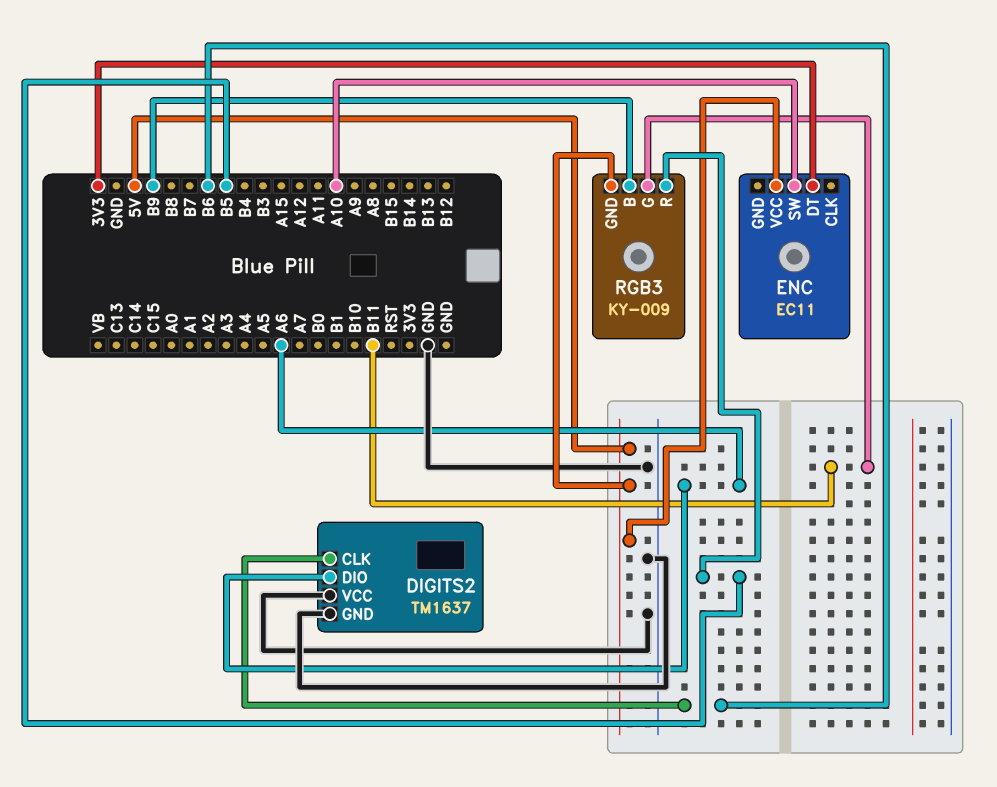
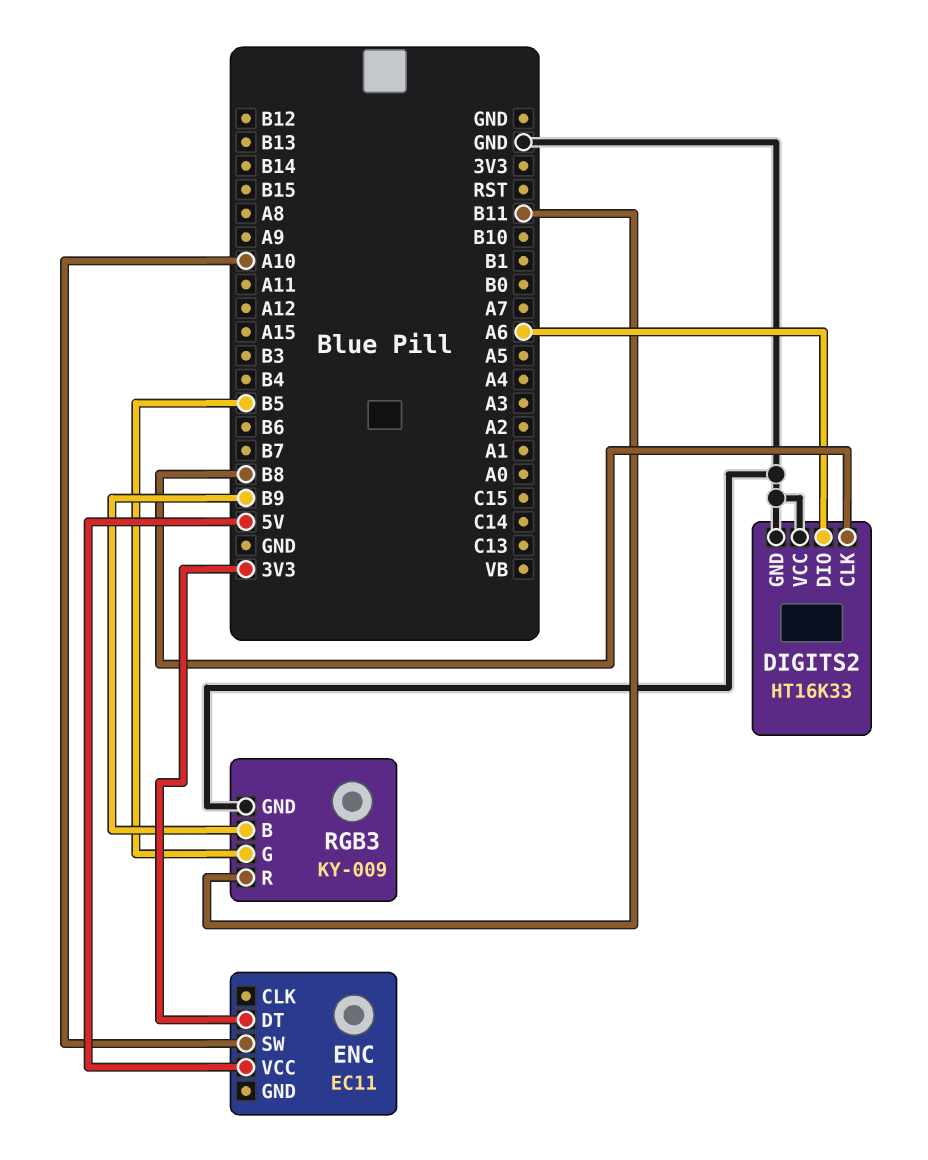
DIGITS2: TM1637 -> HT16K33
DIGITS2 pin CLK: B6 -> B8
RGB3 pin G: B11 -> B5
RGB3 pin GND: 5V -> GND
RGB3 pin R: B5 -> B11

